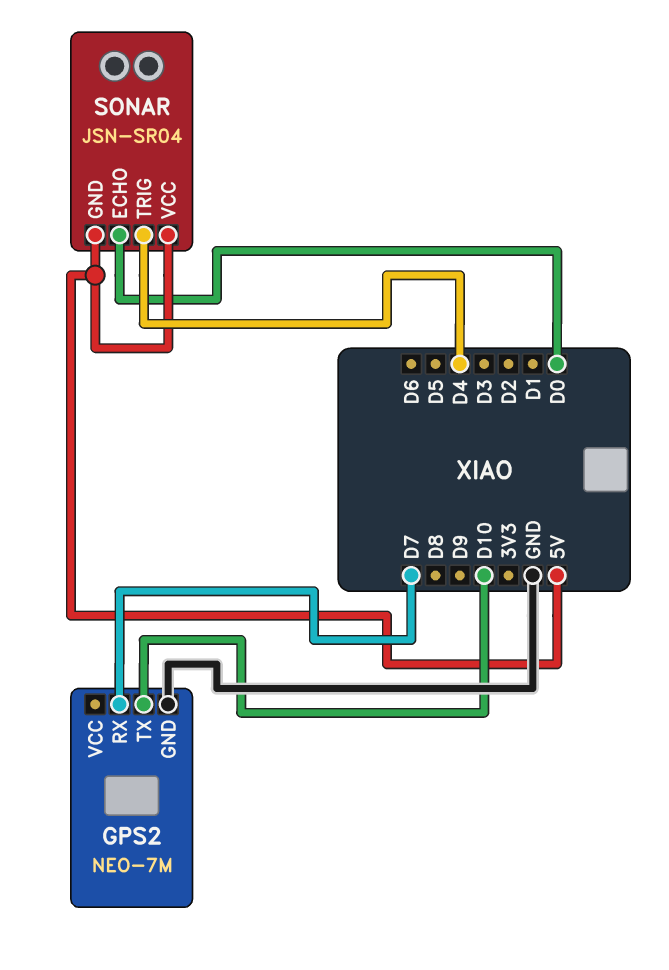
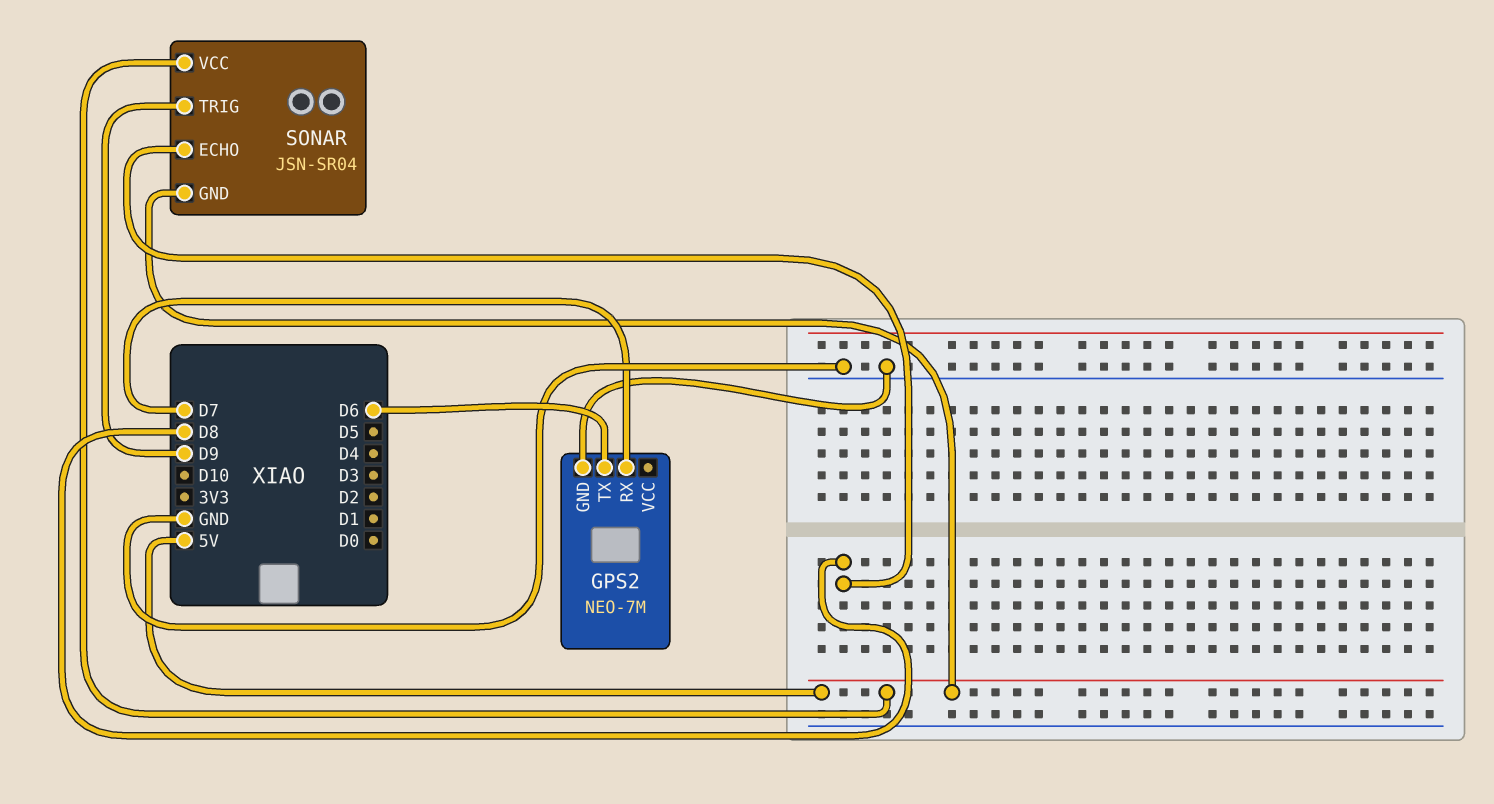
GPS2 pin TX: D10 -> D6
SONAR pin ECHO: D0 -> D8
SONAR pin TRIG: D4 -> D9

